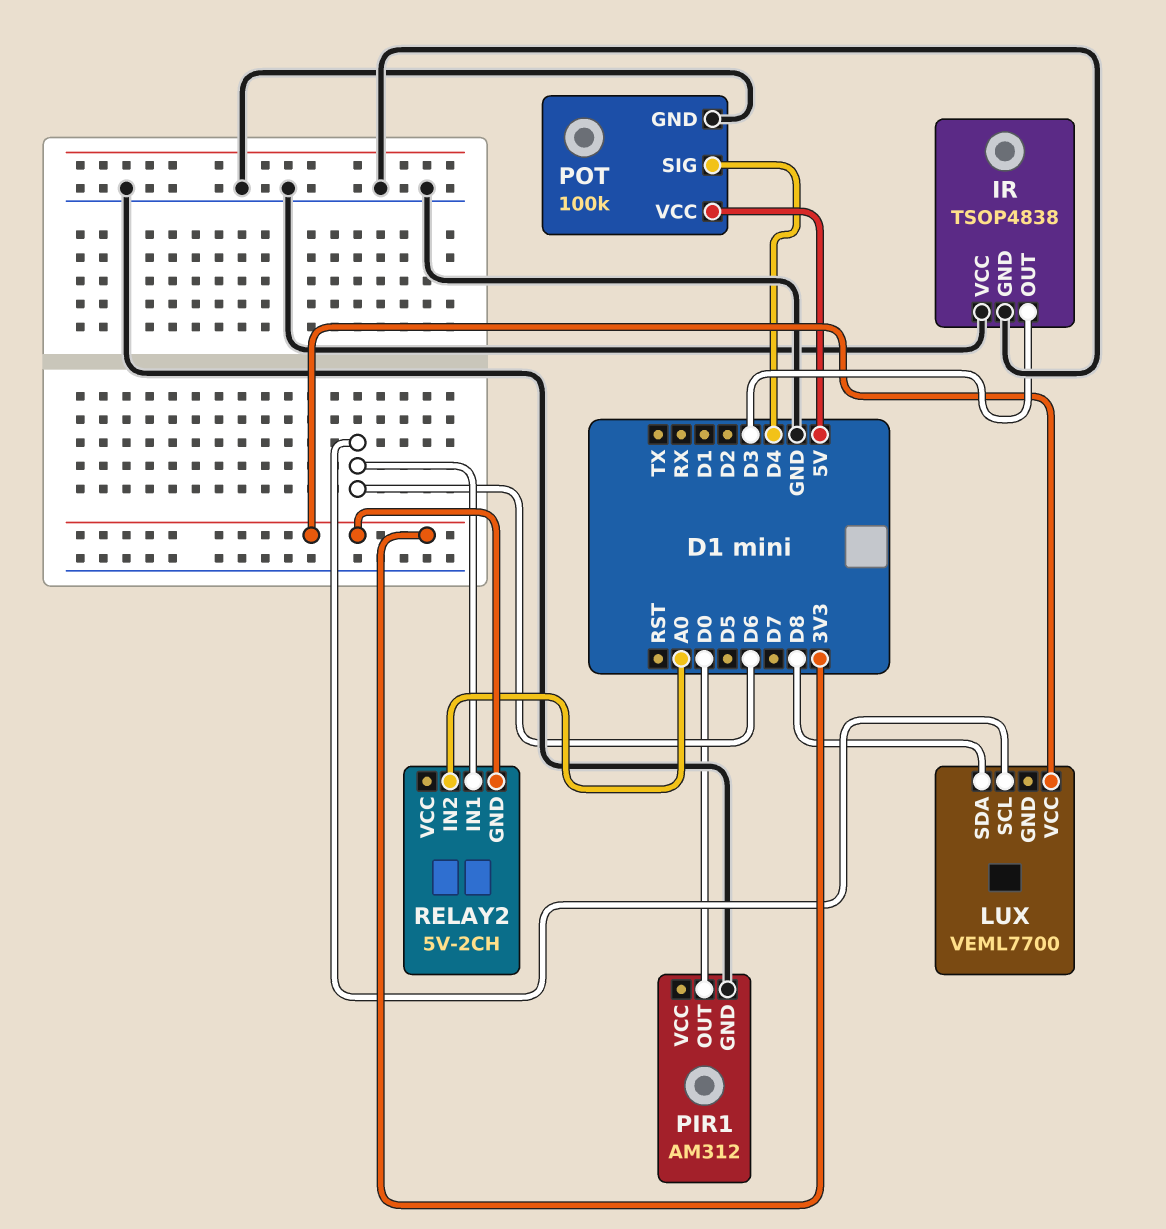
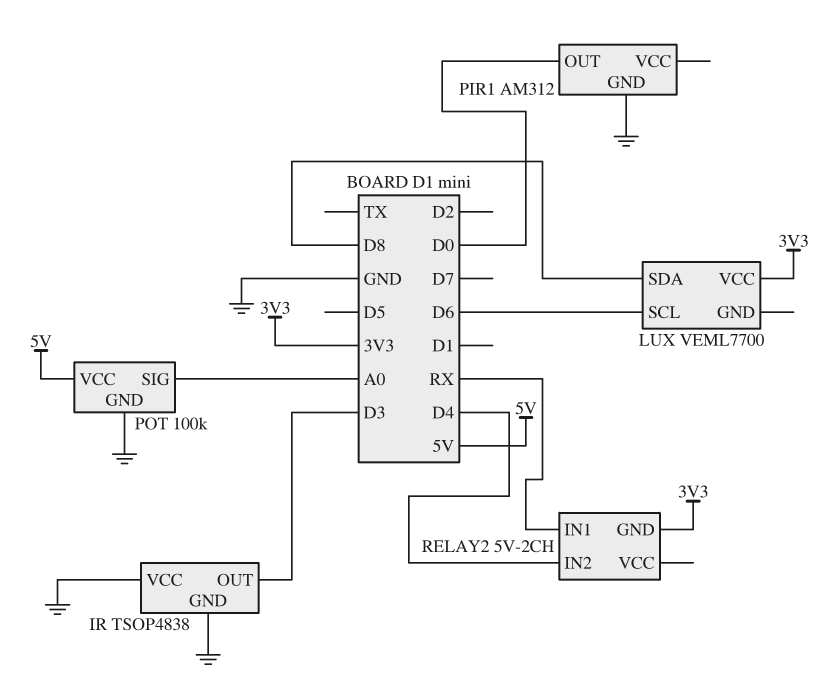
POT pin SIG: D4 -> A0
RELAY2 pin IN1: D6 -> RX
RELAY2 pin IN2: A0 -> D4

